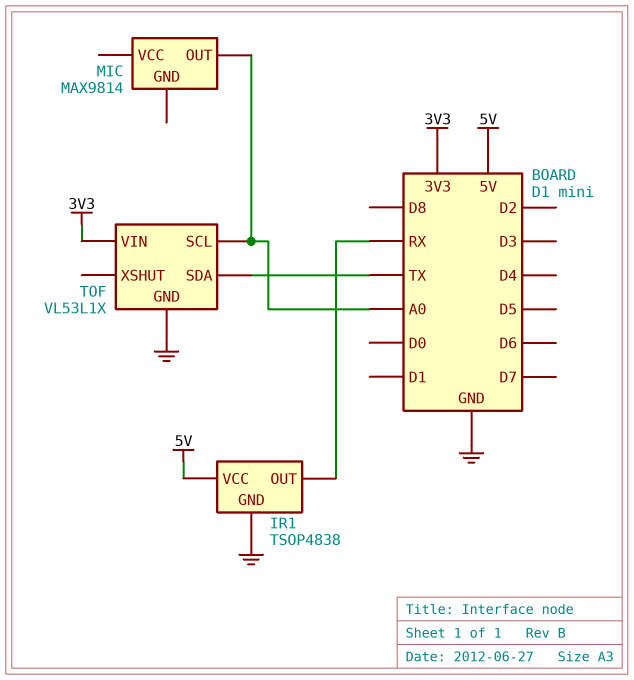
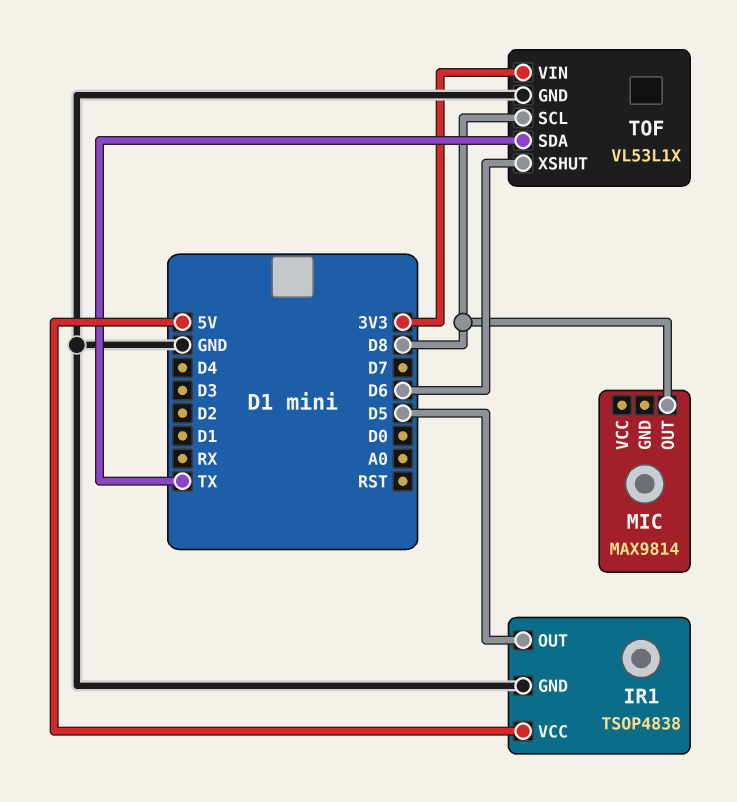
IR1 pin OUT: RX -> D5
MIC pin OUT: A0 -> D8
TOF pin SCL: A0 -> D8
TOF pin XSHUT: none -> D6

